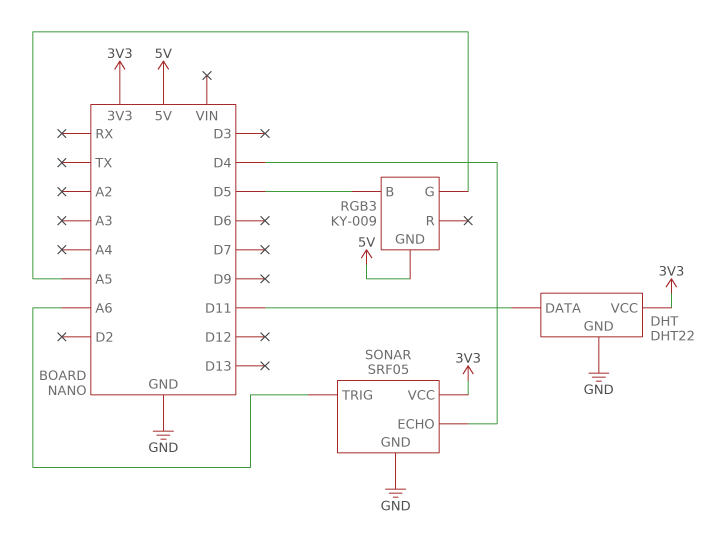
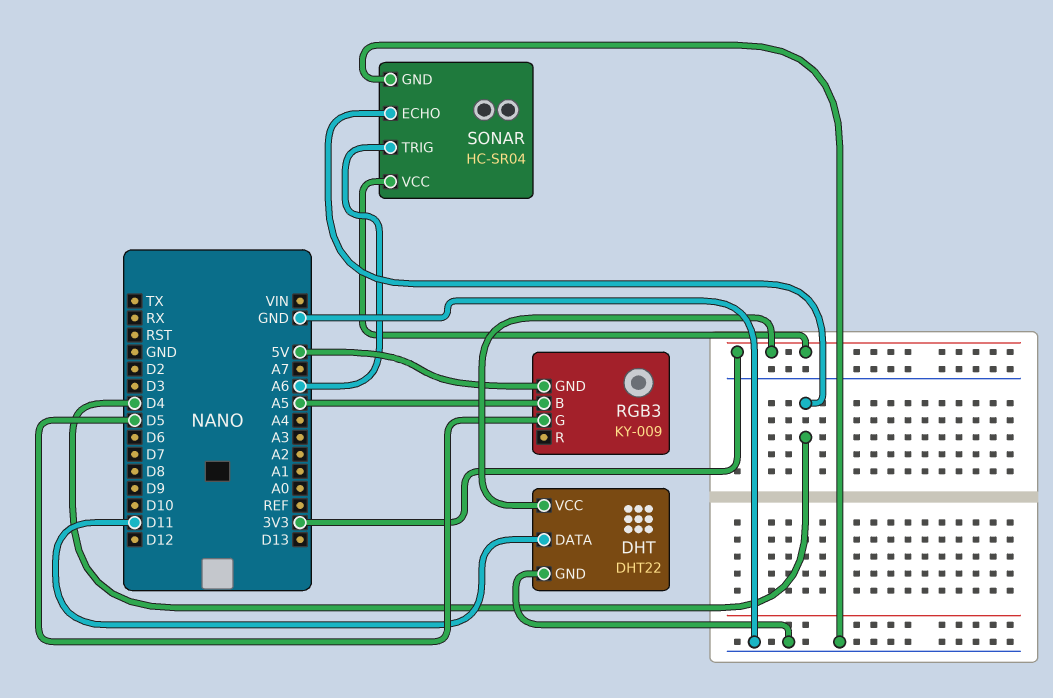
RGB3 pin B: D5 -> A5
RGB3 pin G: A5 -> D5
SONAR: SRF05 -> HC-SR04

